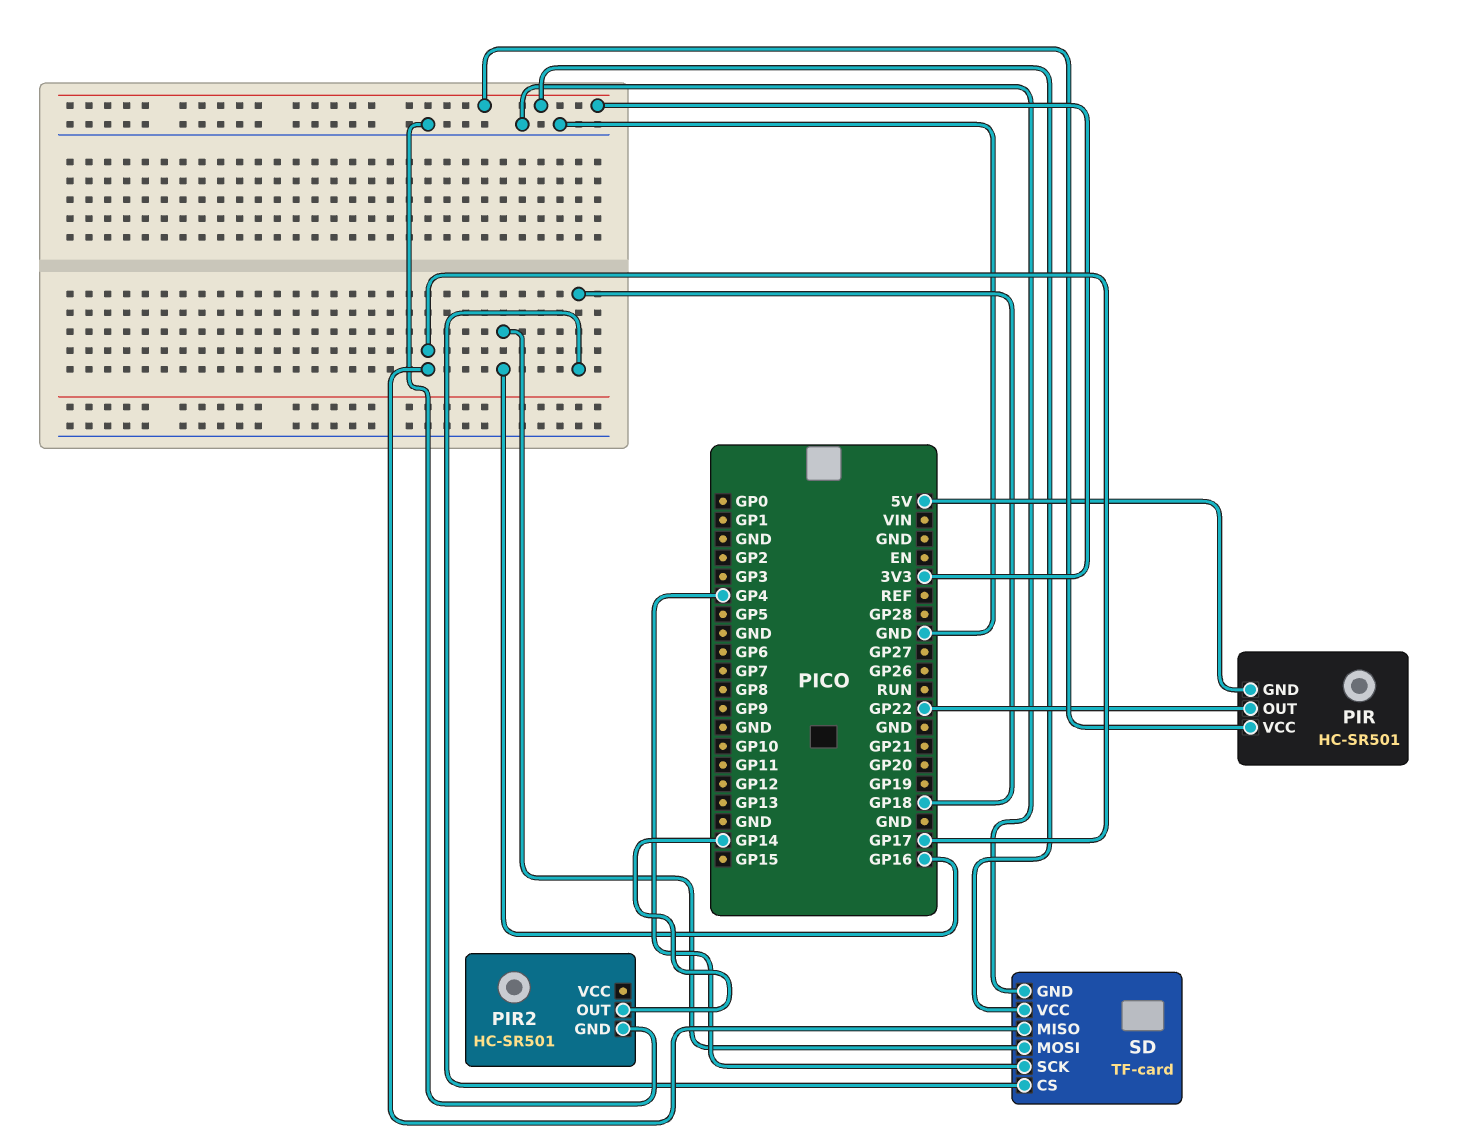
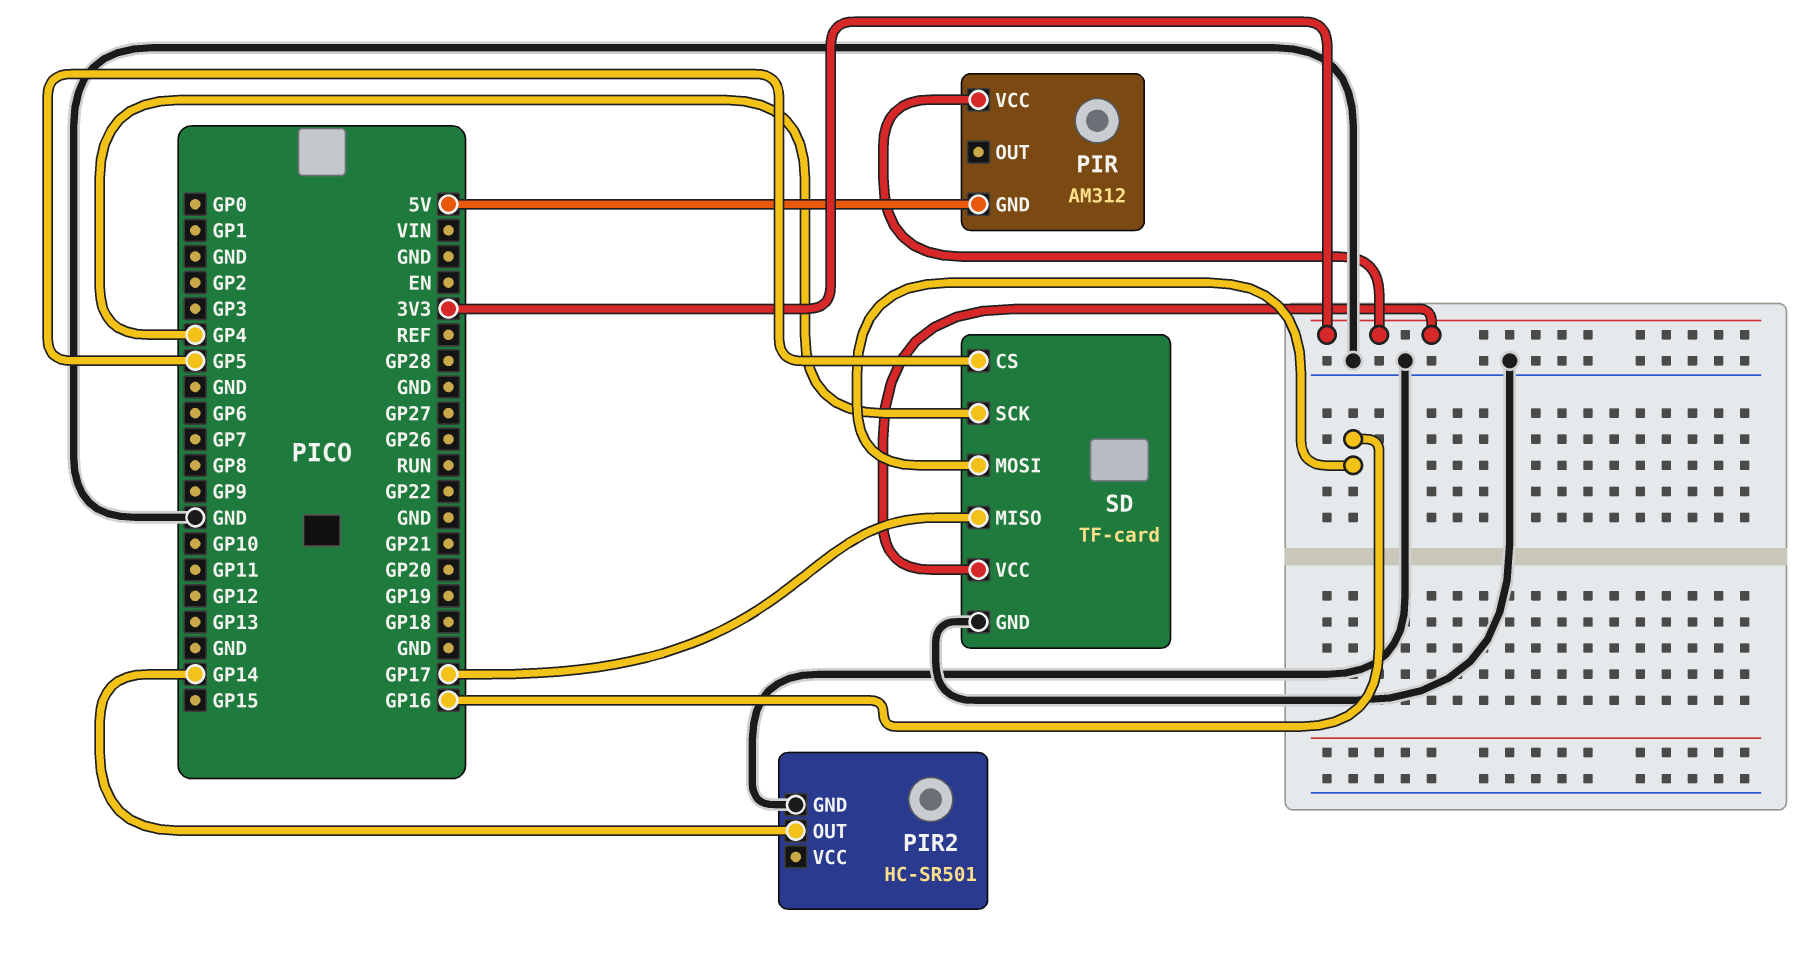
PIR: HC-SR501 -> AM312
PIR pin OUT: GP22 -> none
SD pin CS: GP18 -> GP5

